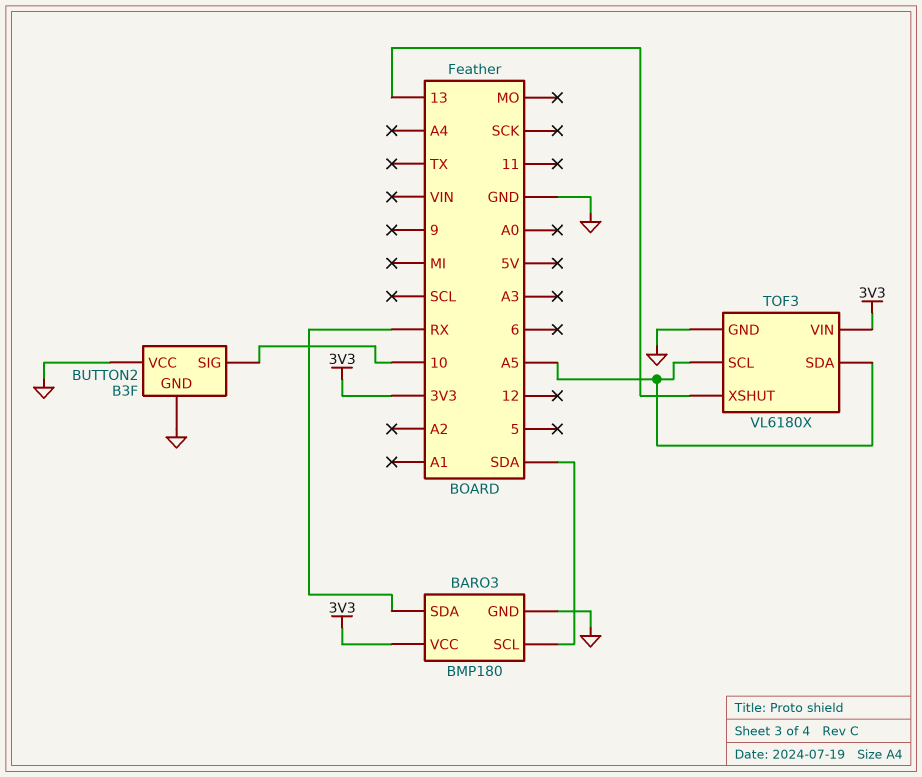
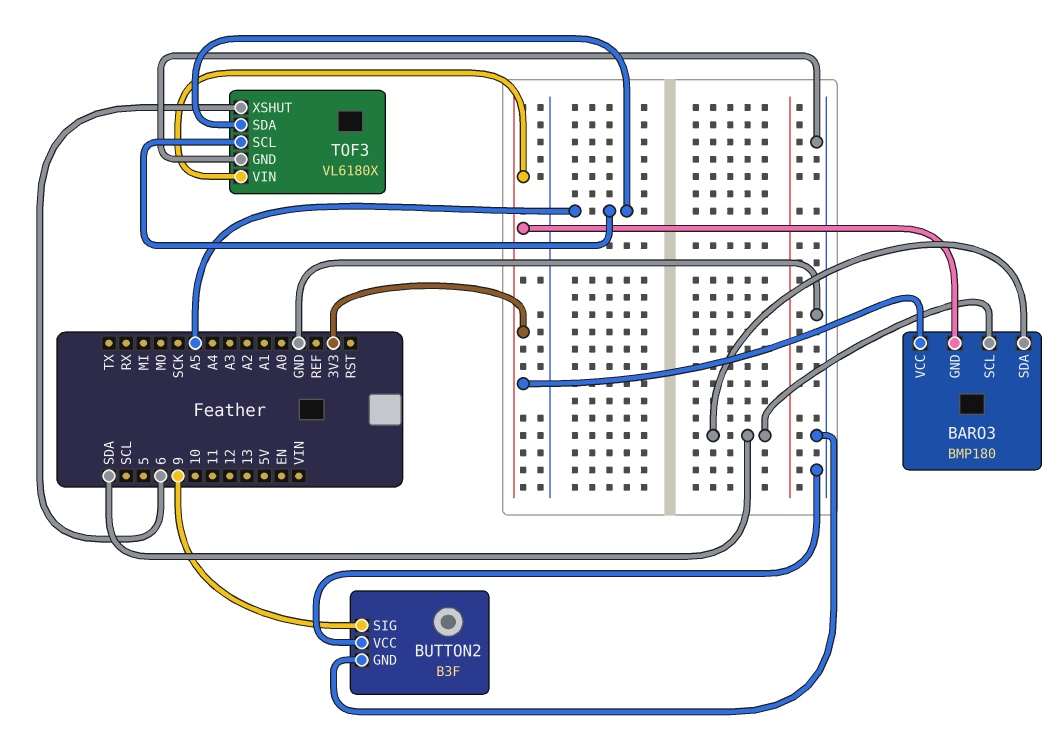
BARO3 pin GND: GND -> 3V3
BARO3 pin SDA: RX -> SDA
BUTTON2 pin SIG: 10 -> 9
TOF3 pin XSHUT: 13 -> 6

